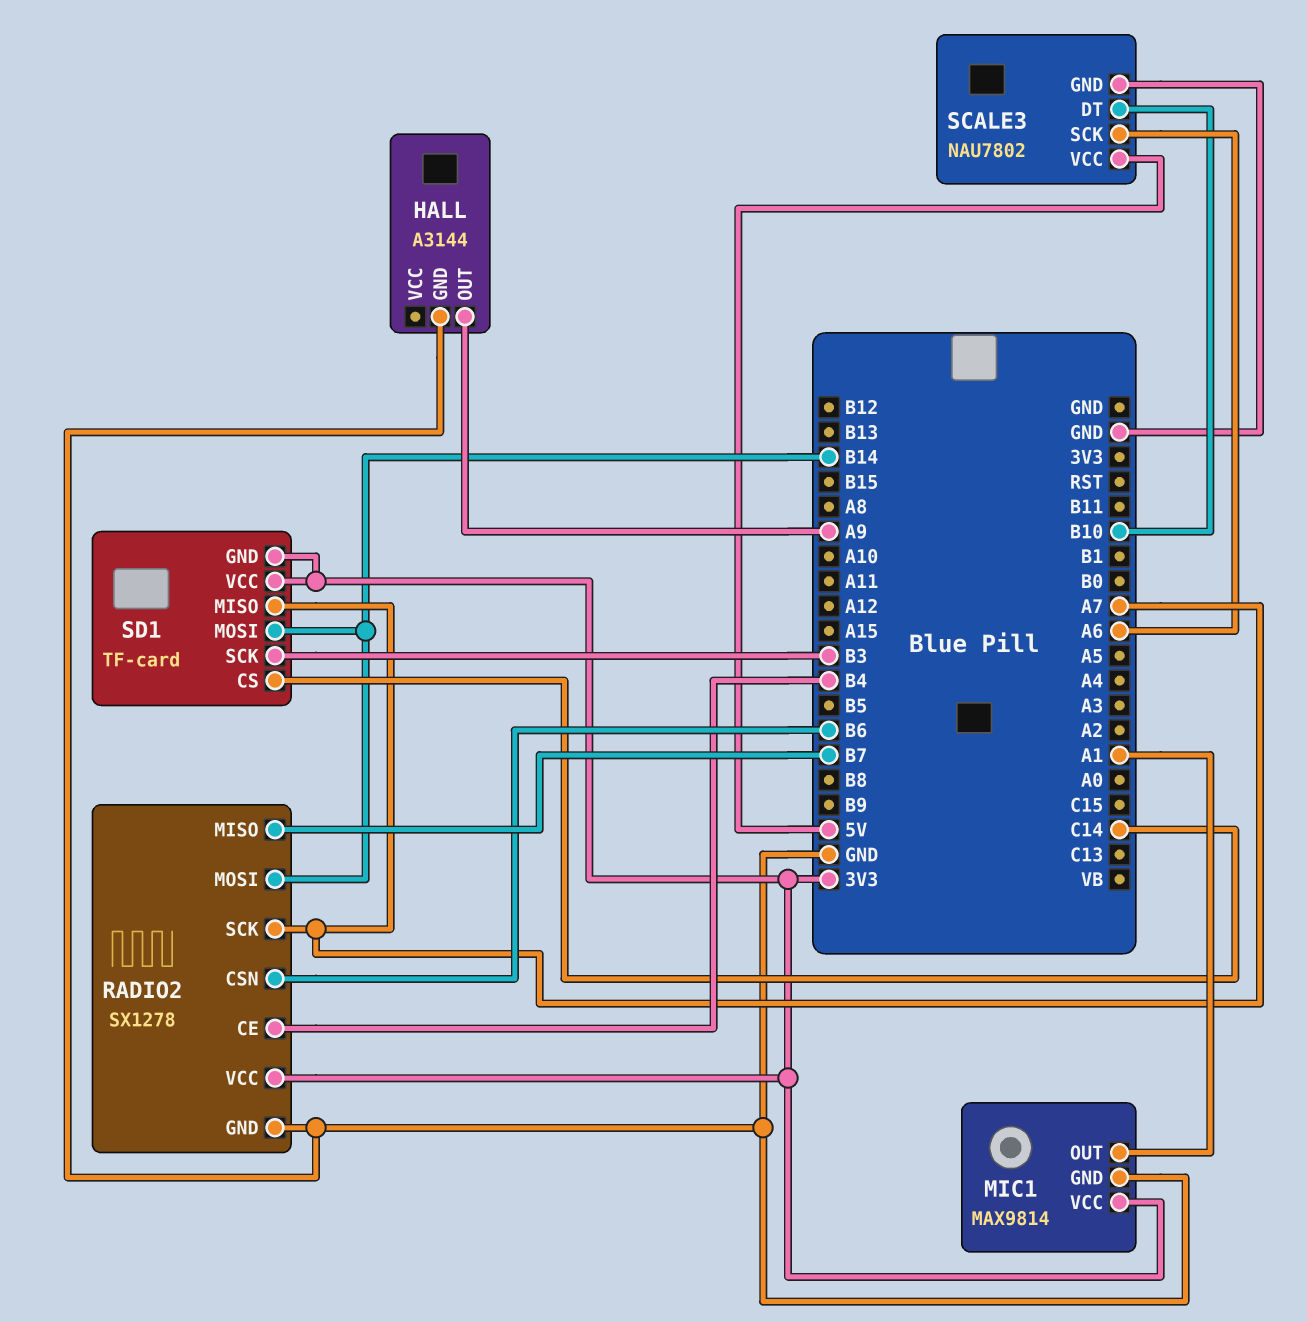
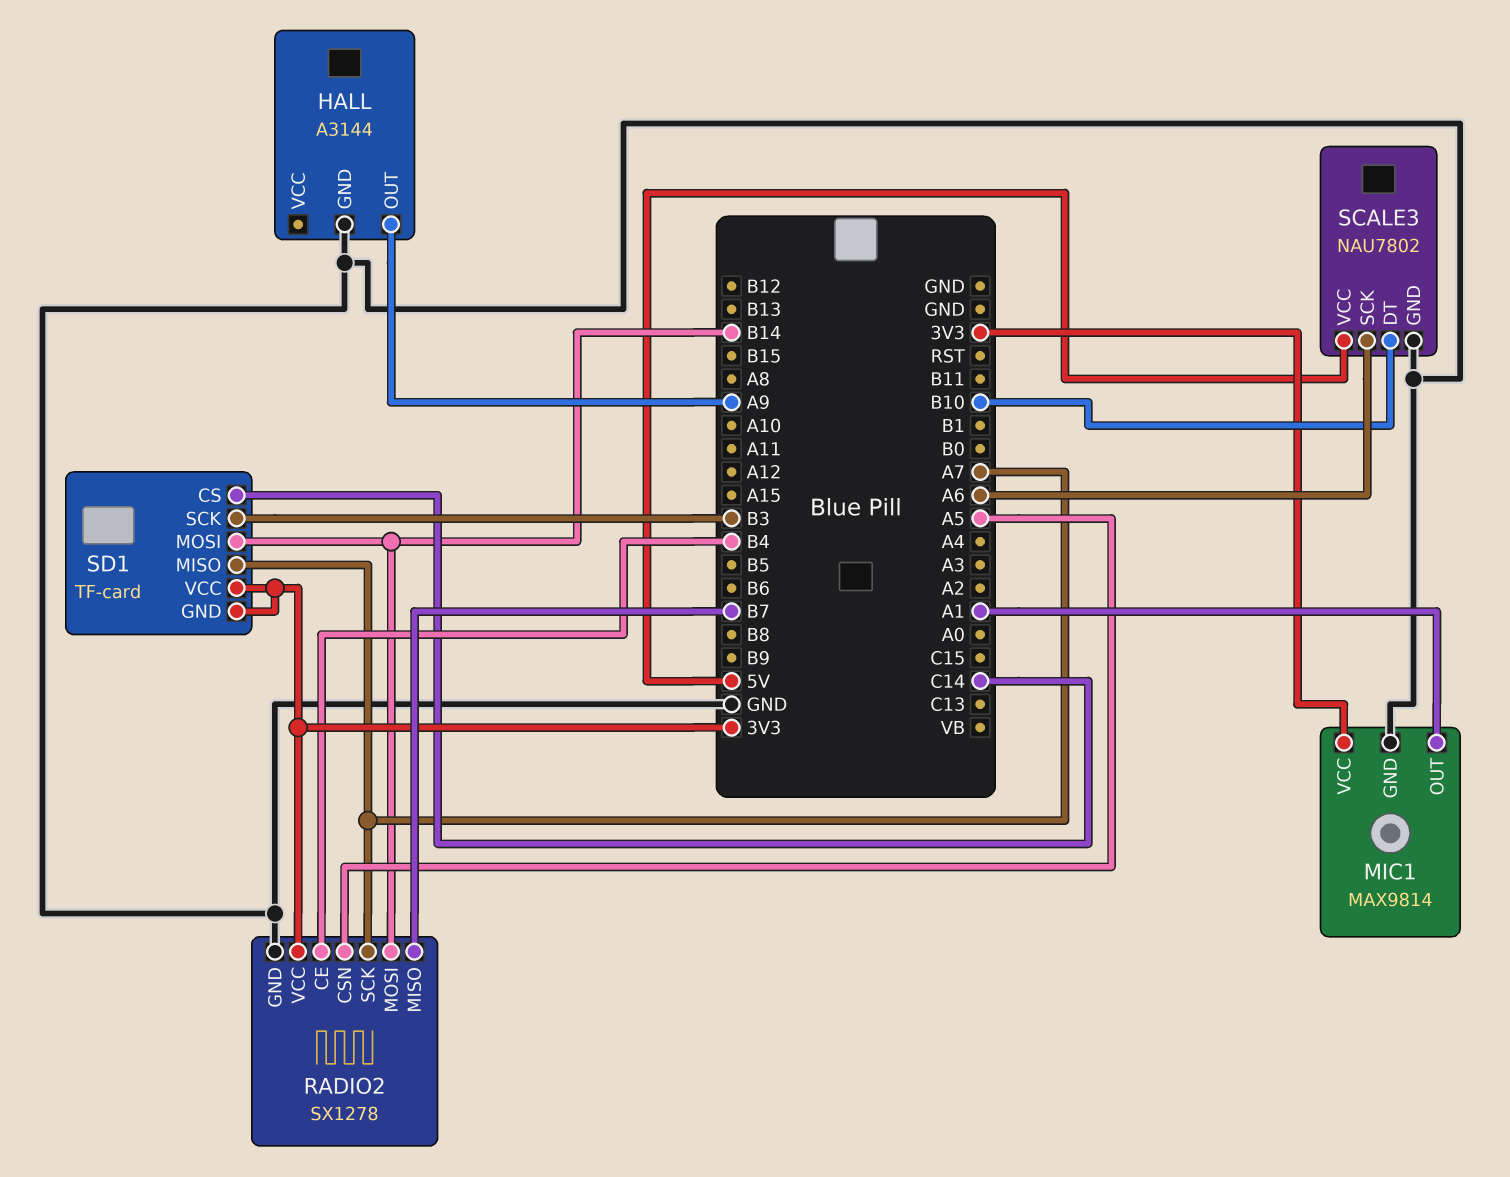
RADIO2 pin CSN: B6 -> A5

